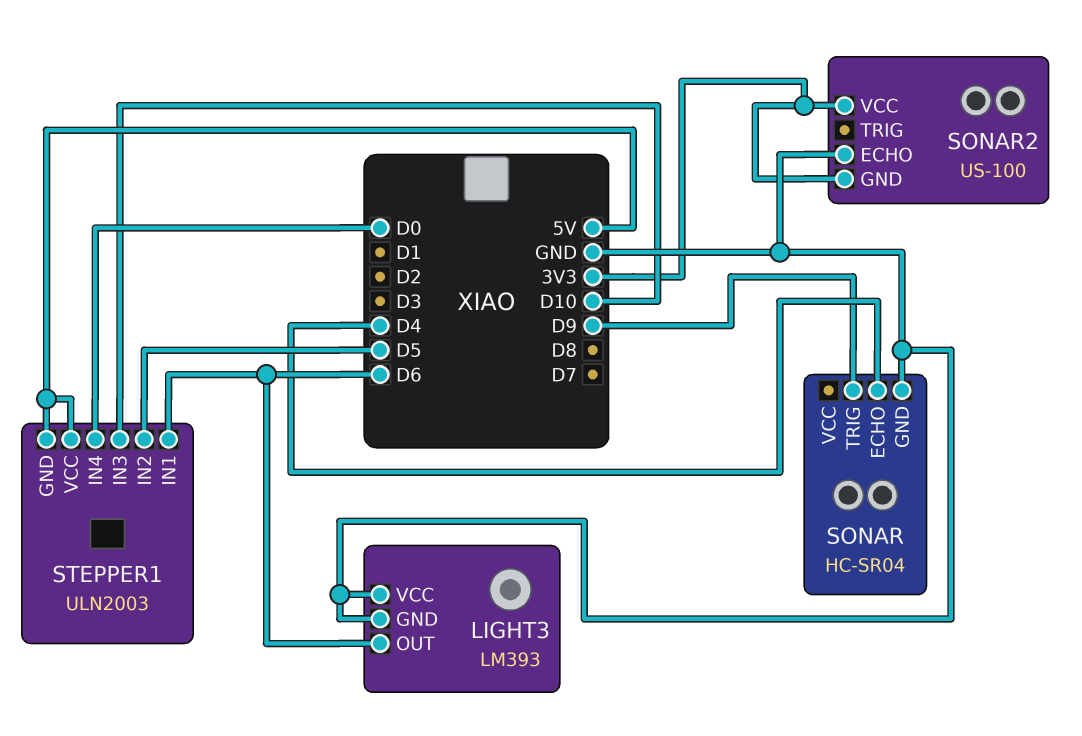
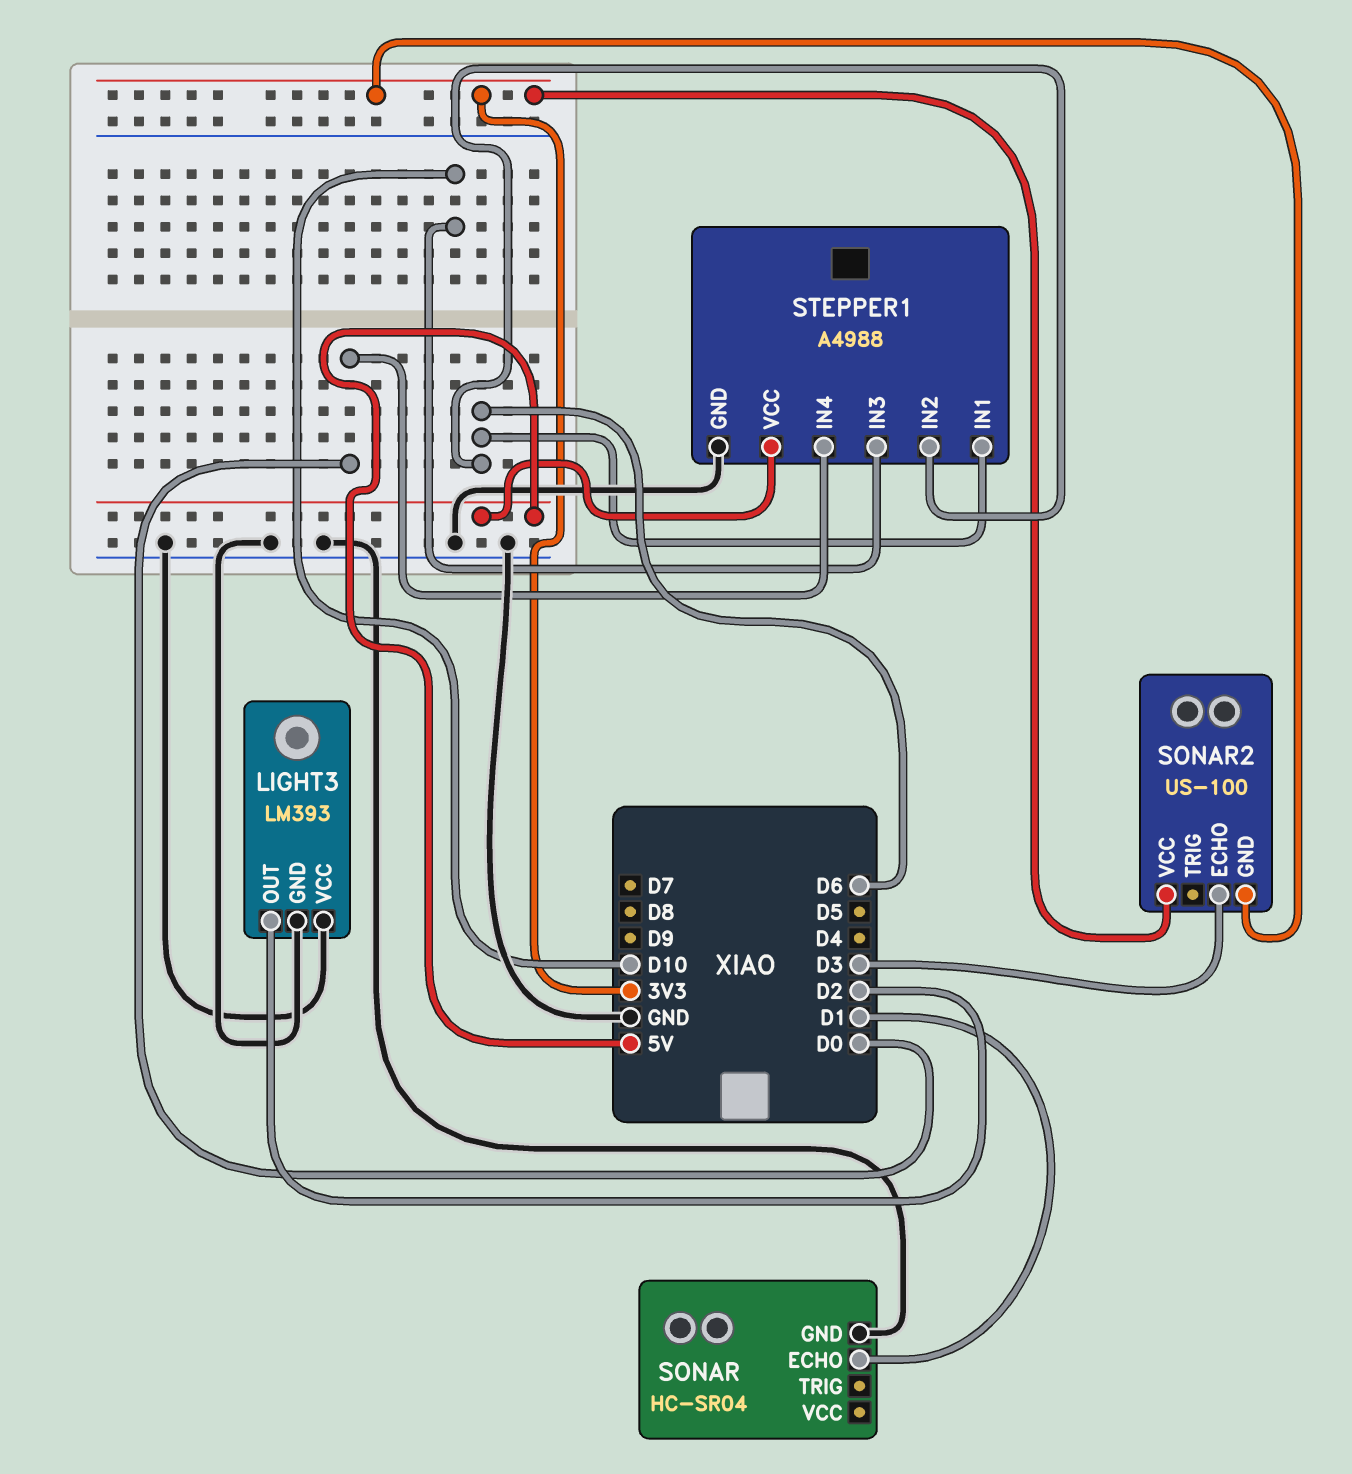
LIGHT3 pin OUT: D6 -> D2
SONAR pin ECHO: D4 -> D1
SONAR pin TRIG: D9 -> none
SONAR2 pin ECHO: GND -> D3
STEPPER1: ULN2003 -> A4988
STEPPER1 pin GND: 5V -> GND
STEPPER1 pin IN2: D5 -> D6

